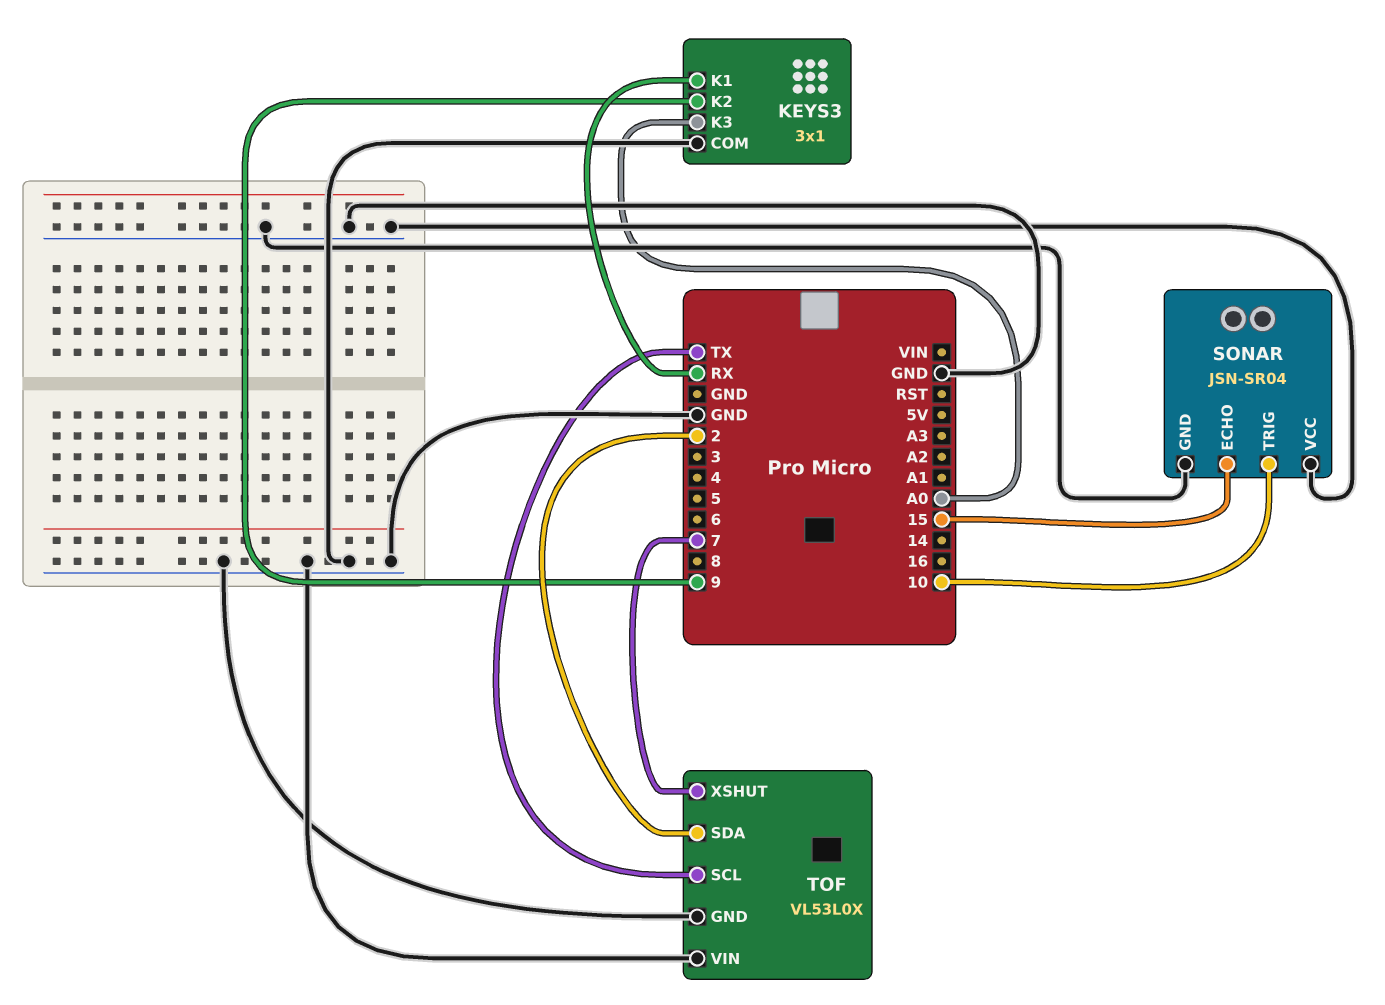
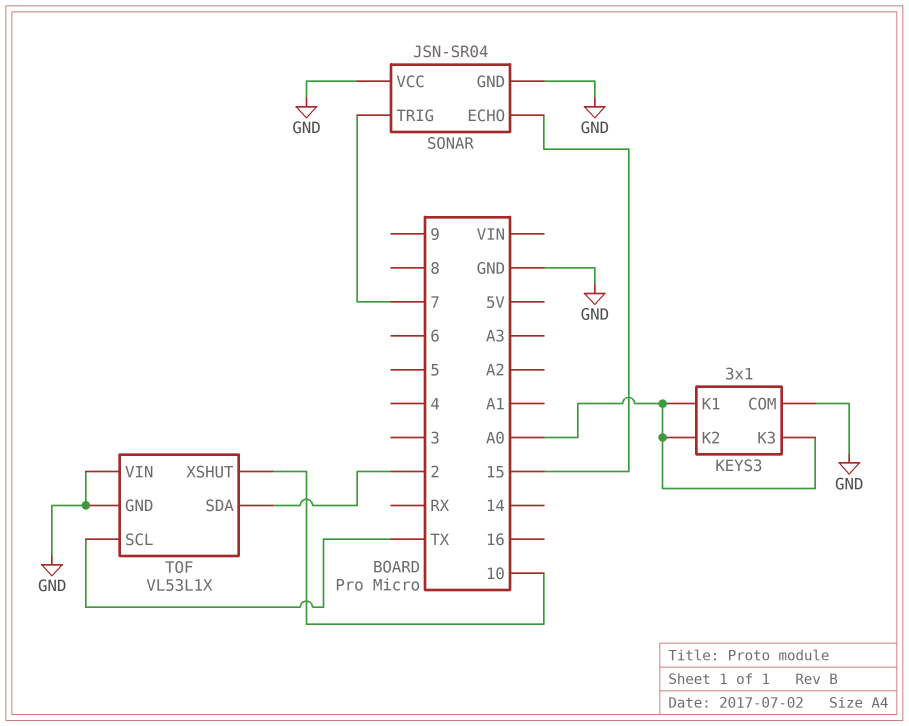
KEYS3 pin K1: RX -> A0
KEYS3 pin K2: 9 -> A0
SONAR pin TRIG: 10 -> 7
TOF: VL53L0X -> VL53L1X
TOF pin XSHUT: 7 -> 10

